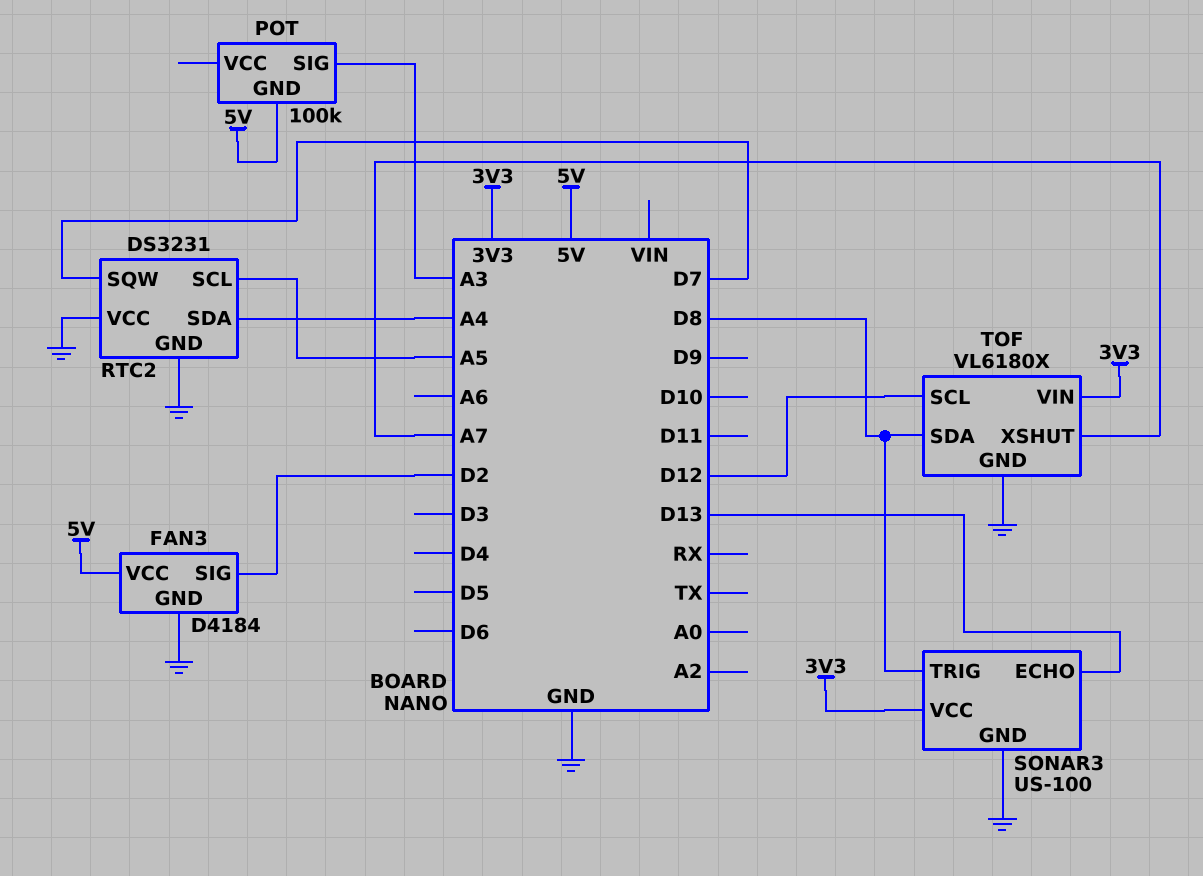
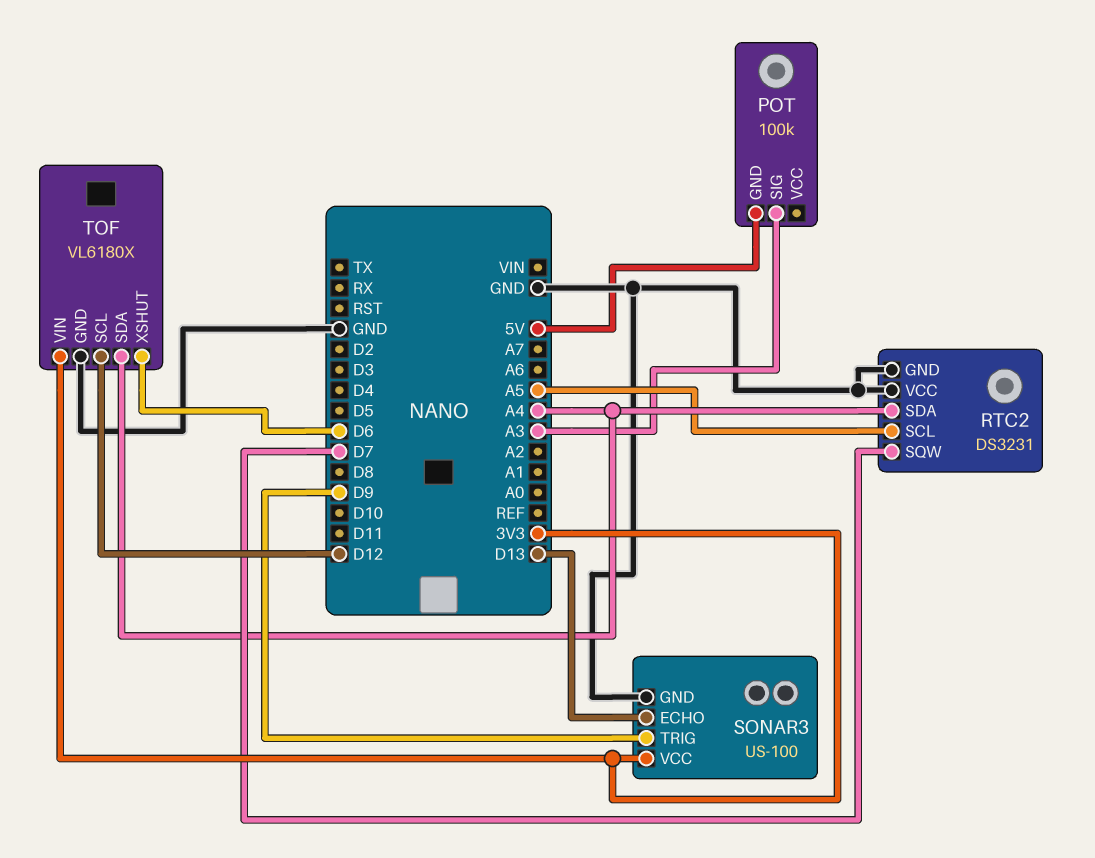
FAN3: D4184 -> none
FAN3 pin GND: GND -> none
FAN3 pin SIG: D2 -> none
FAN3 pin VCC: 5V -> none
SONAR3 pin TRIG: D8 -> D9
TOF pin SDA: D8 -> A4
TOF pin XSHUT: A7 -> D6

